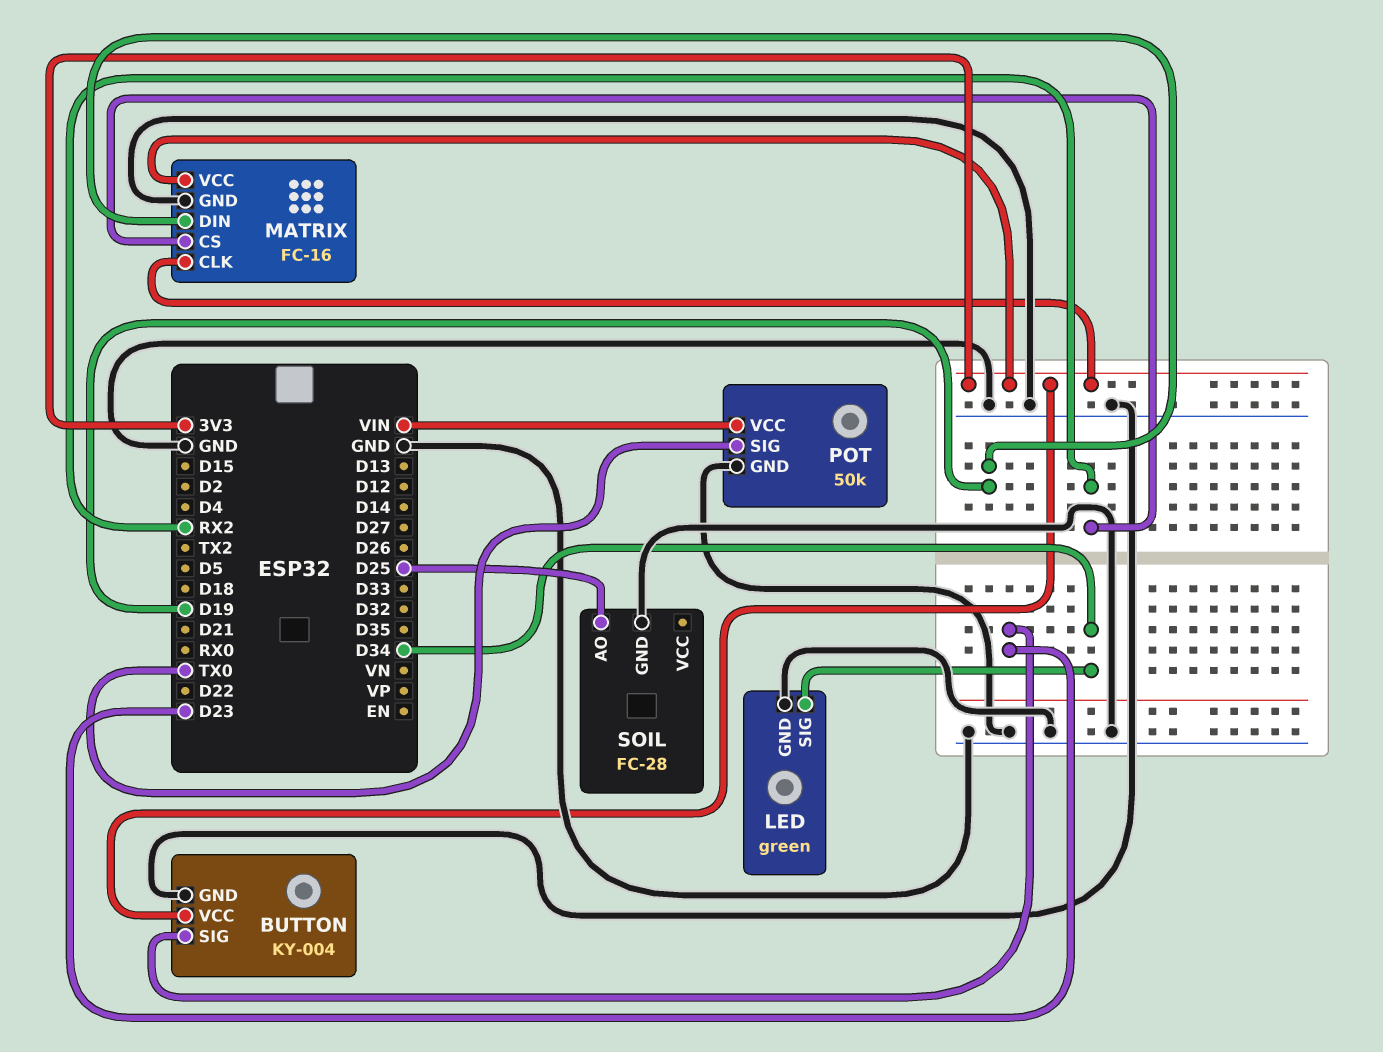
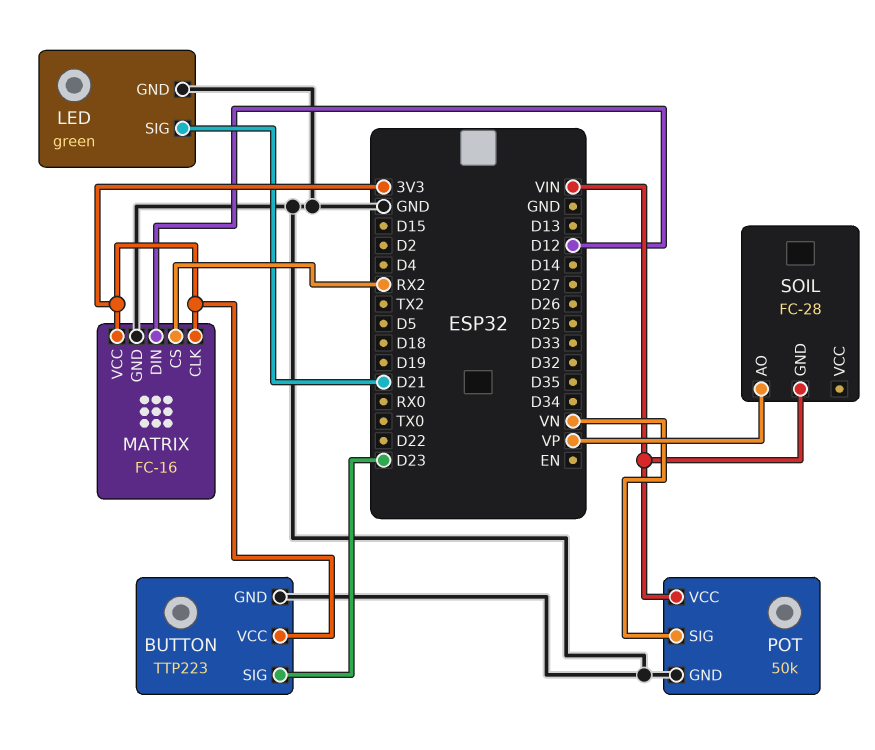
BUTTON: KY-004 -> TTP223
LED pin SIG: D34 -> D21
MATRIX pin DIN: D19 -> D12
POT pin SIG: TX0 -> VN
SOIL pin AO: D25 -> VP
SOIL pin GND: GND -> VIN

